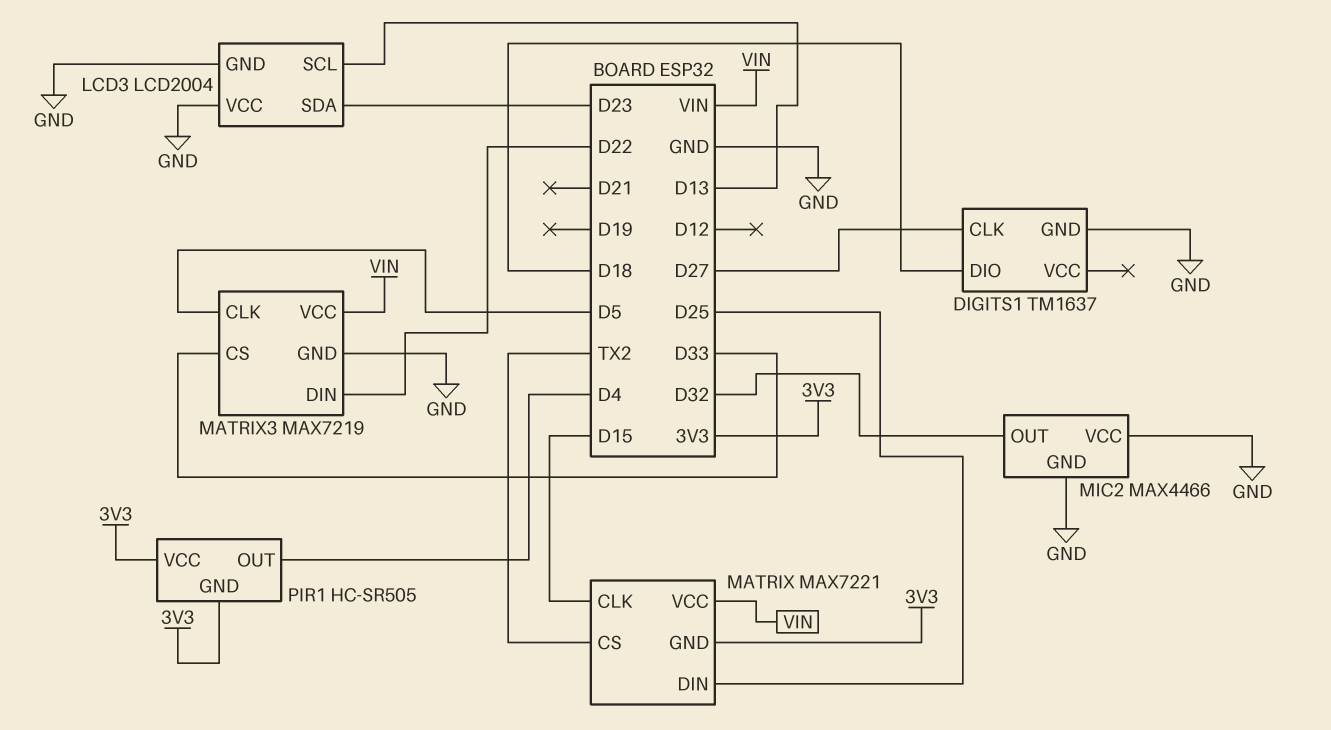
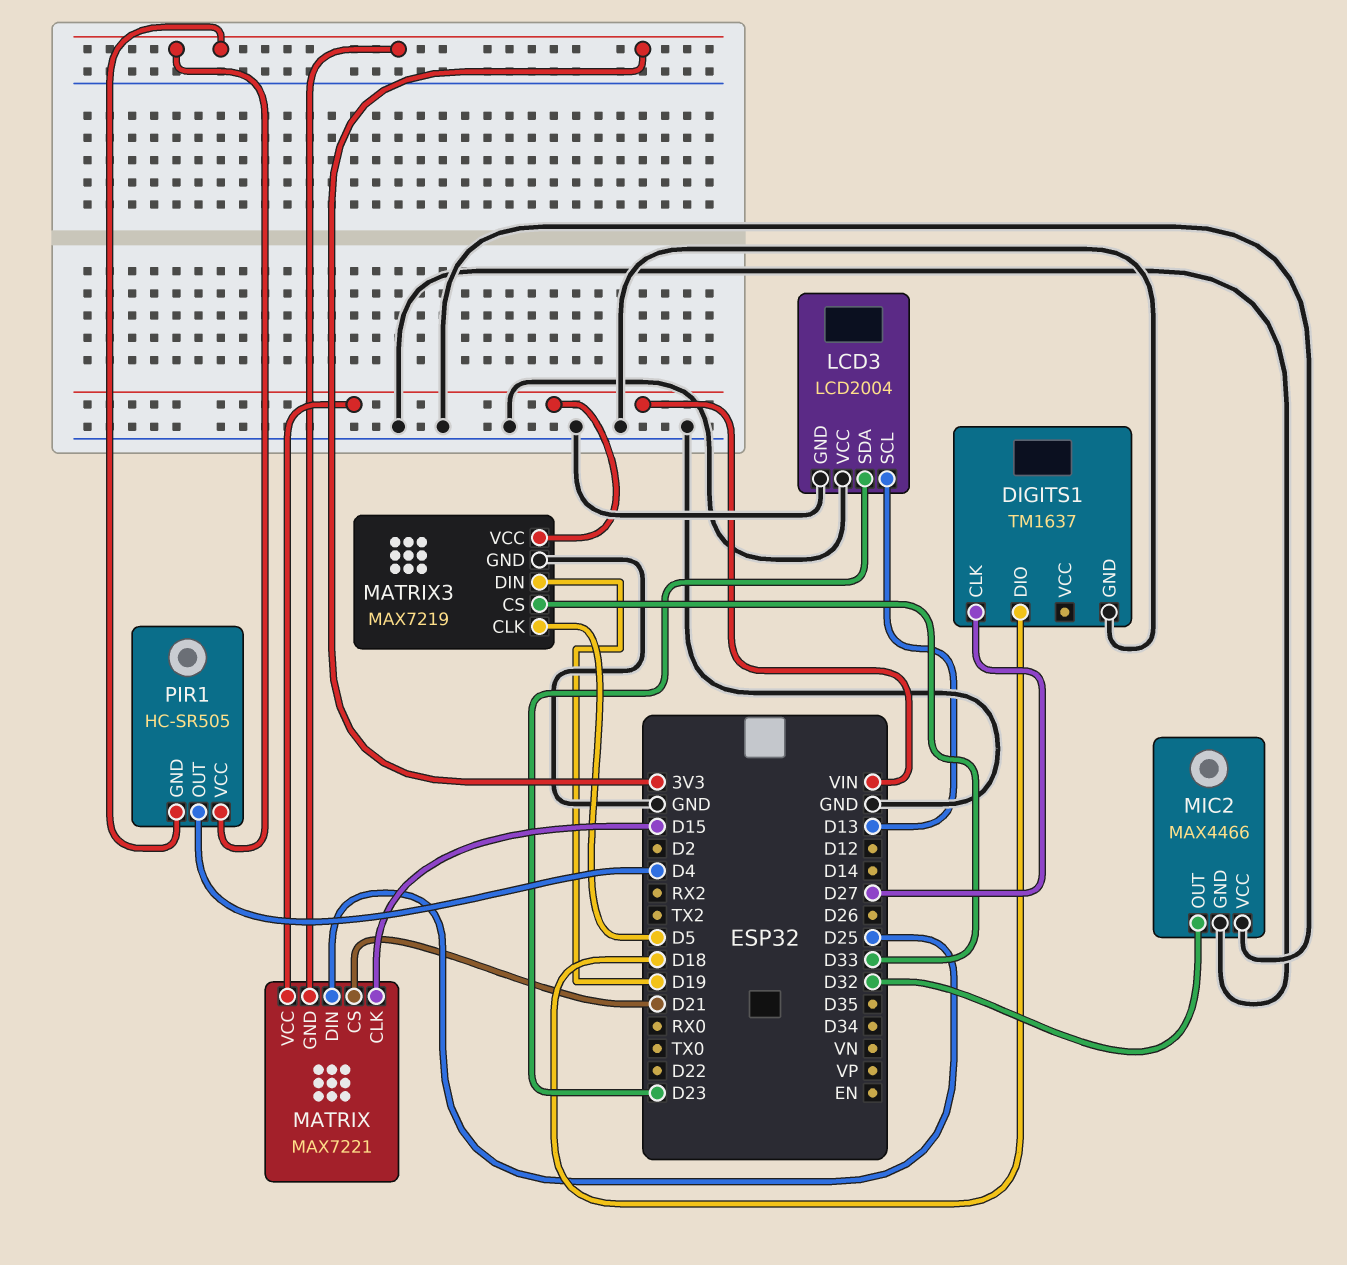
MATRIX pin CS: TX2 -> D21
MATRIX3 pin DIN: D22 -> D19

